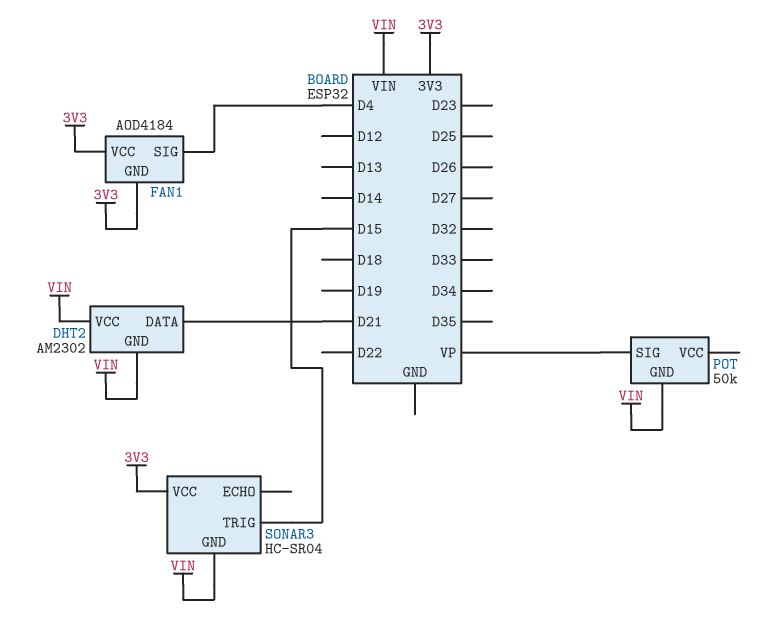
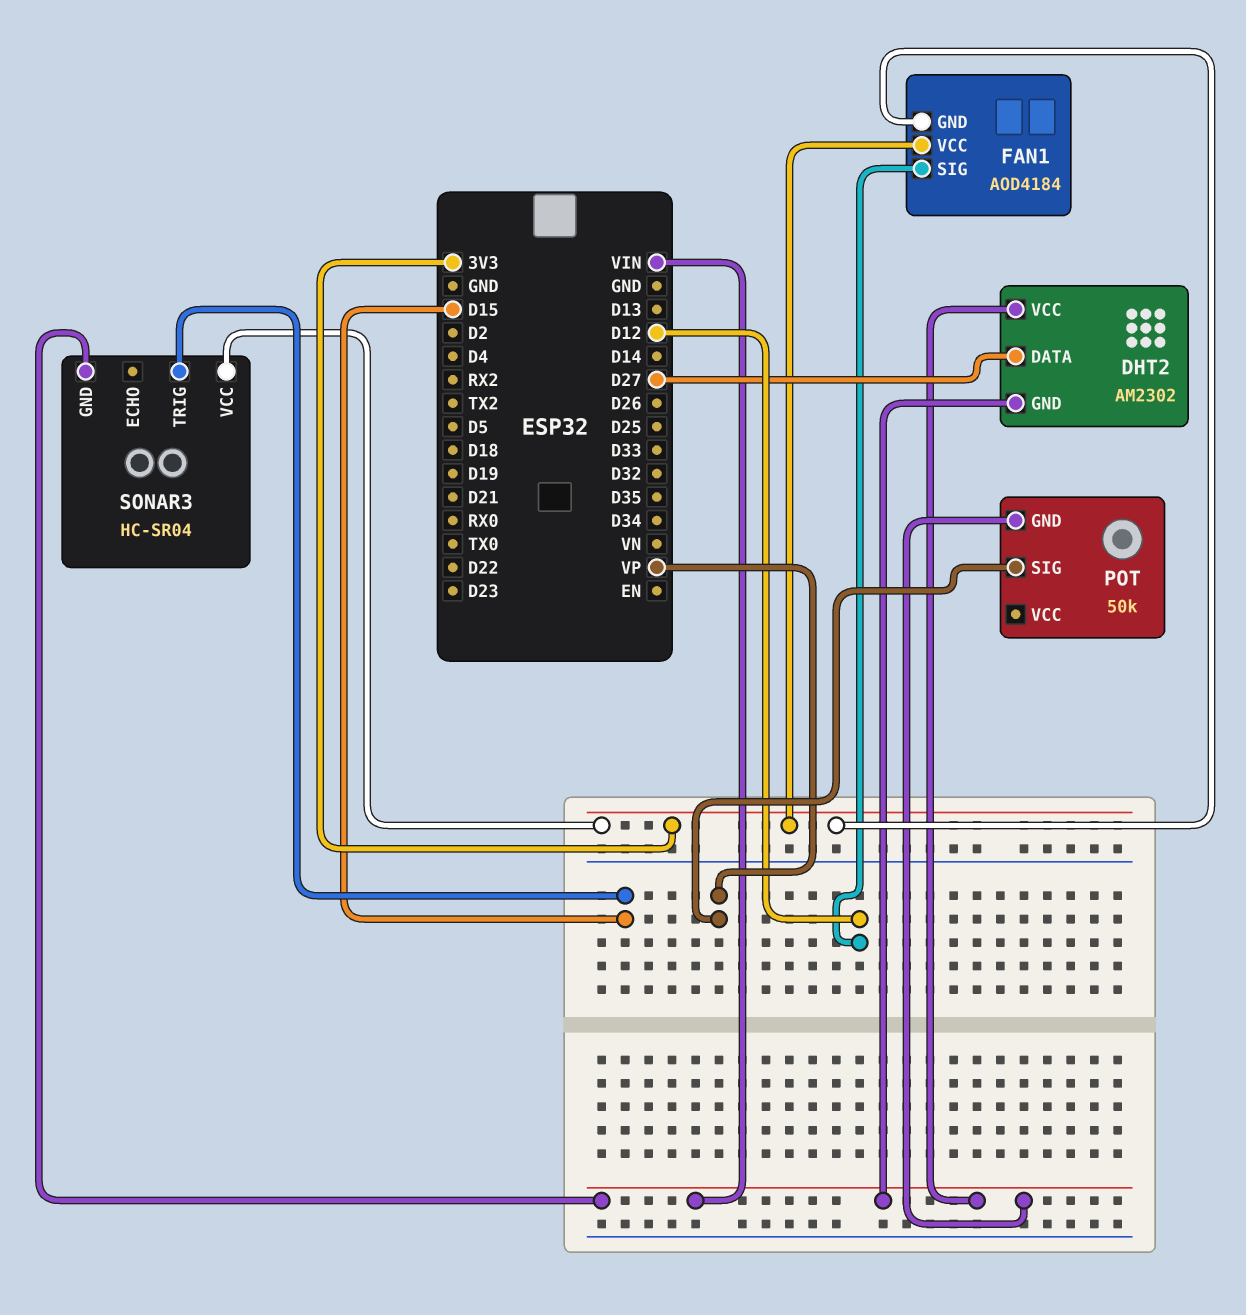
DHT2 pin DATA: D21 -> D27
FAN1 pin SIG: D4 -> D12

